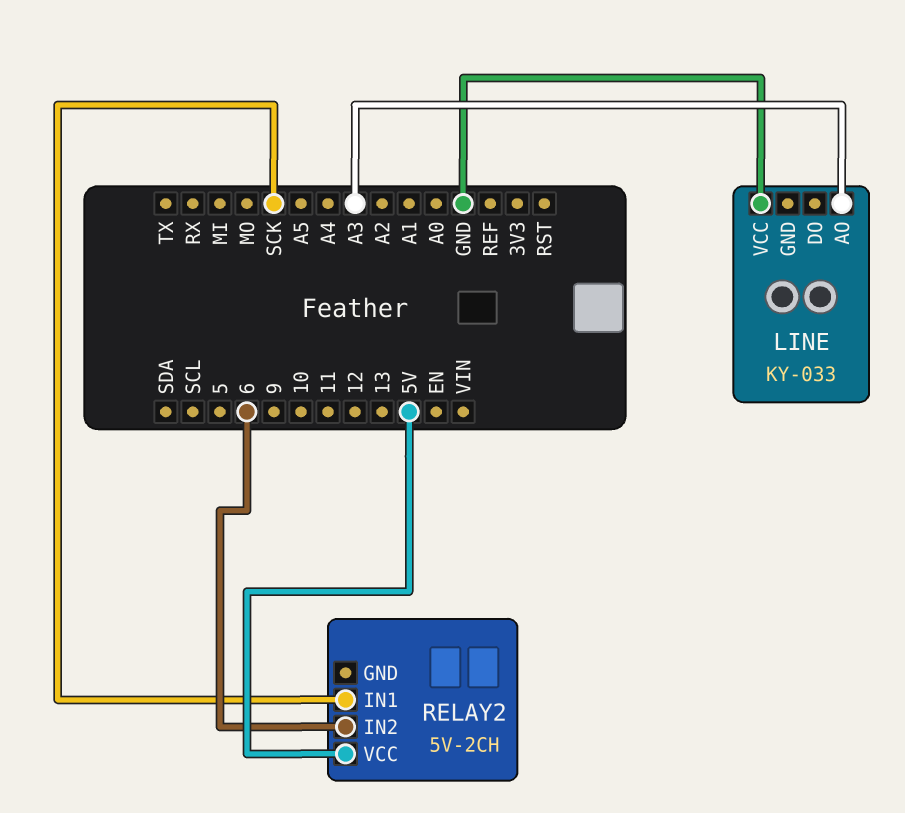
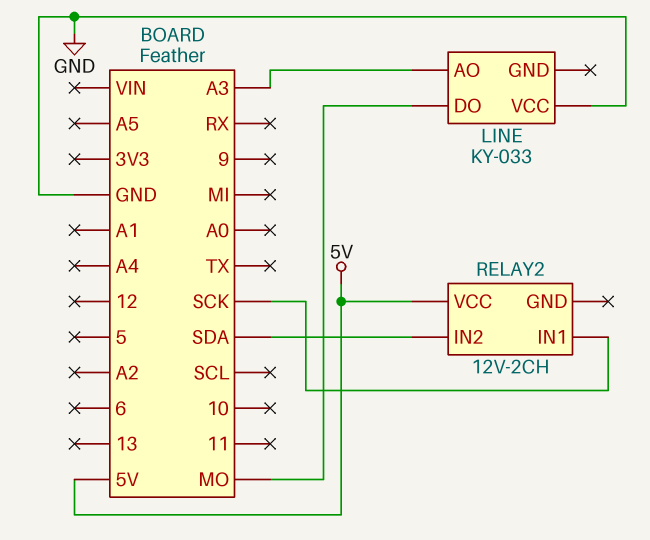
LINE pin DO: none -> MO
RELAY2: 5V-2CH -> 12V-2CH
RELAY2 pin IN2: 6 -> SDA

